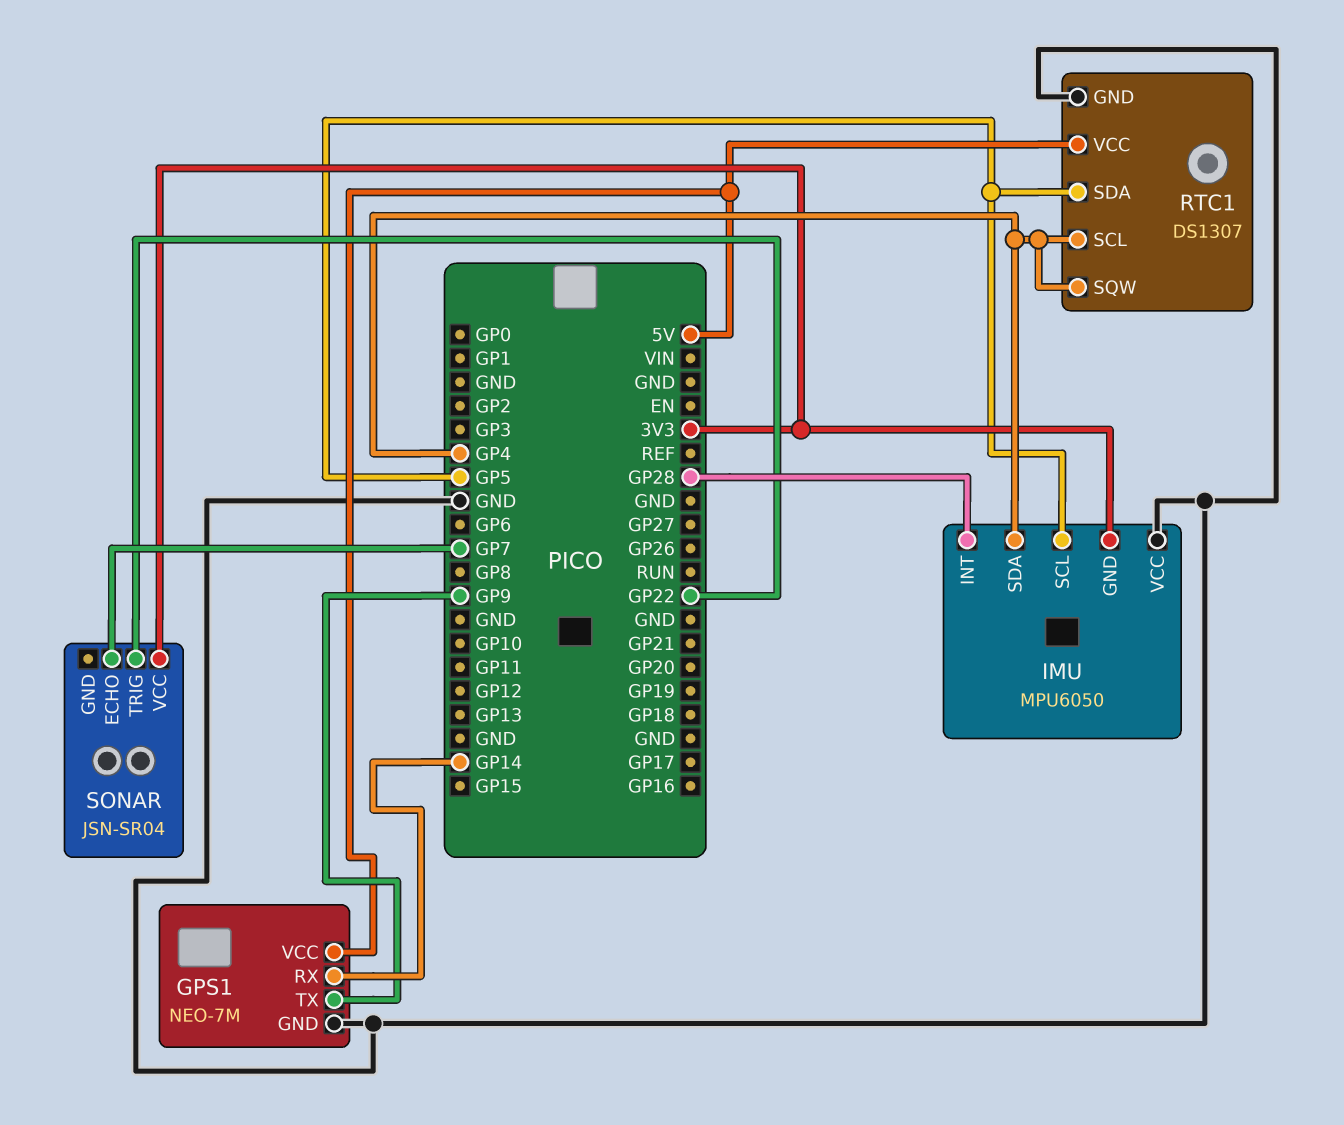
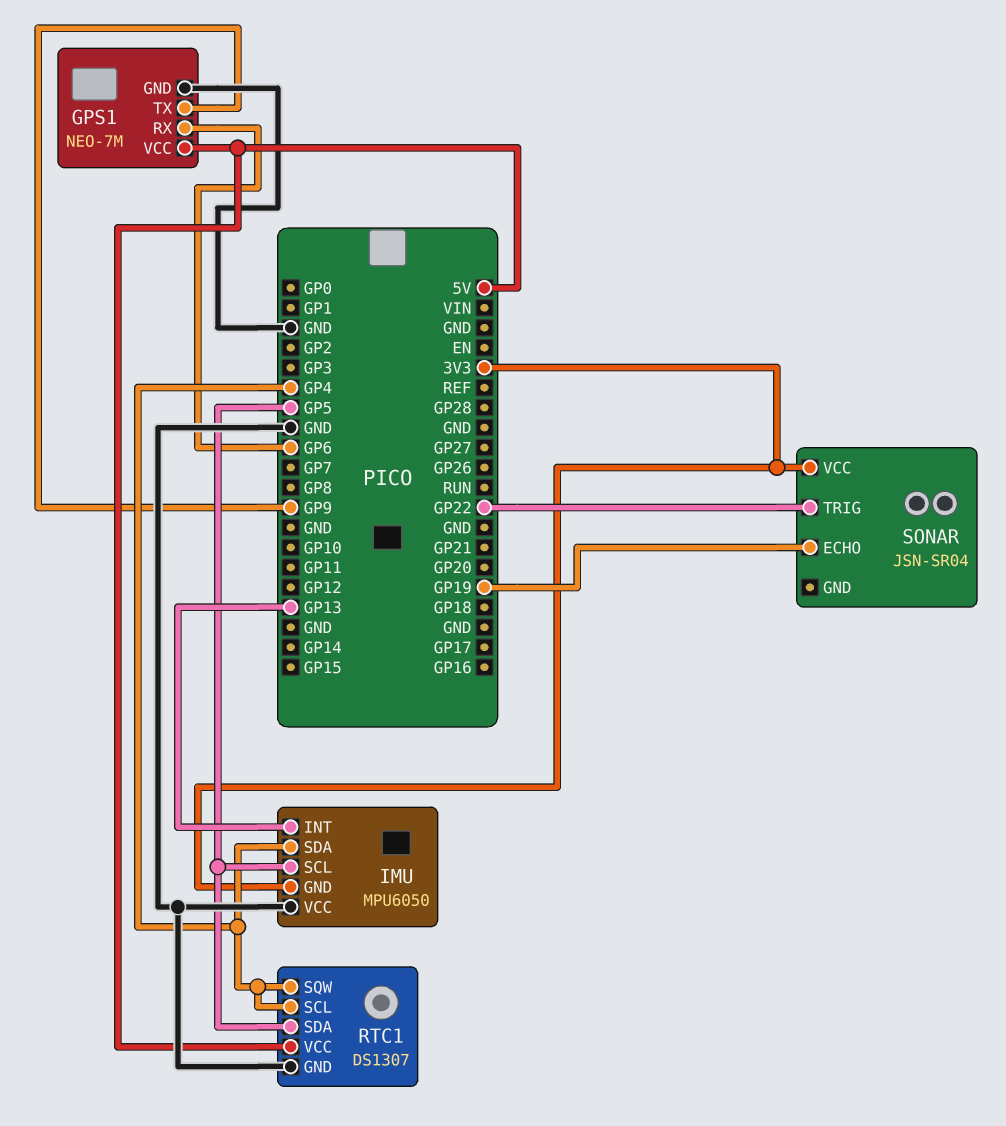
GPS1 pin RX: GP14 -> GP6
IMU pin INT: GP28 -> GP13
SONAR pin ECHO: GP7 -> GP19

